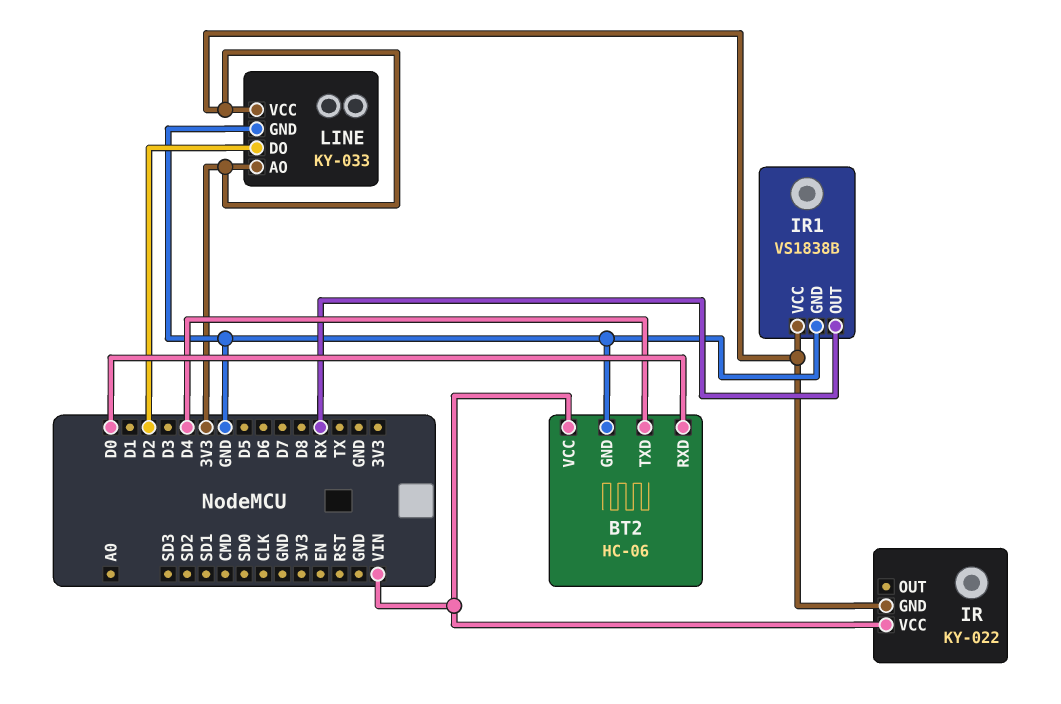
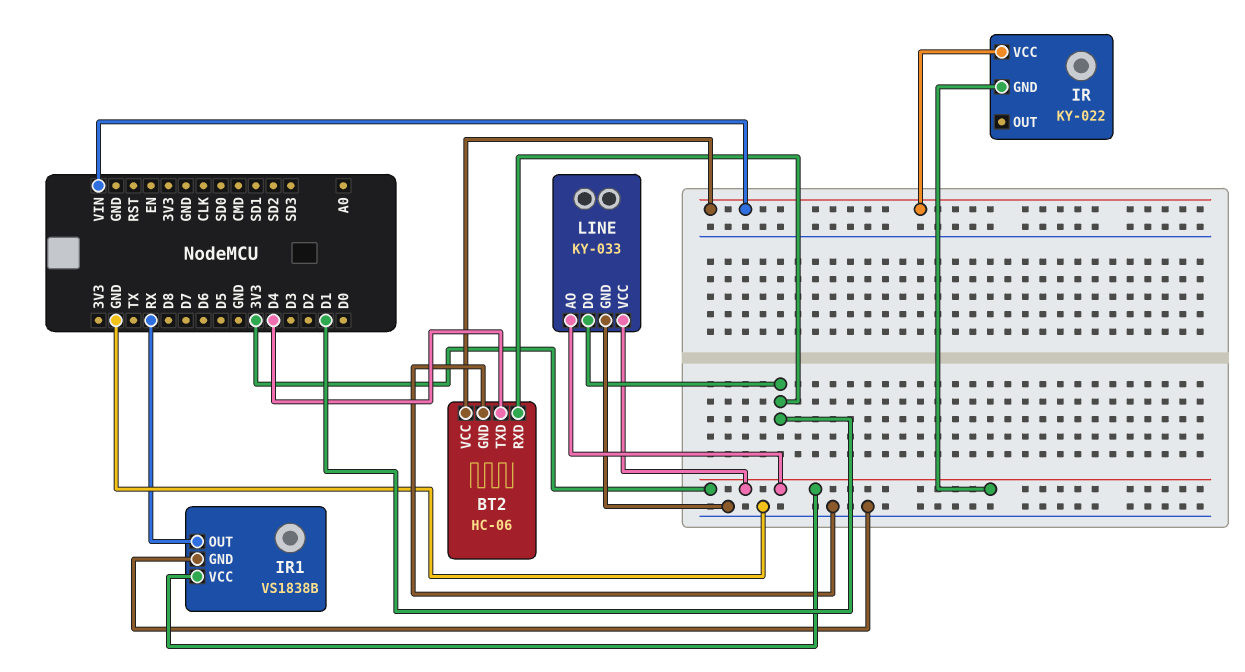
BT2 pin RXD: D0 -> D1
LINE pin DO: D2 -> D1

